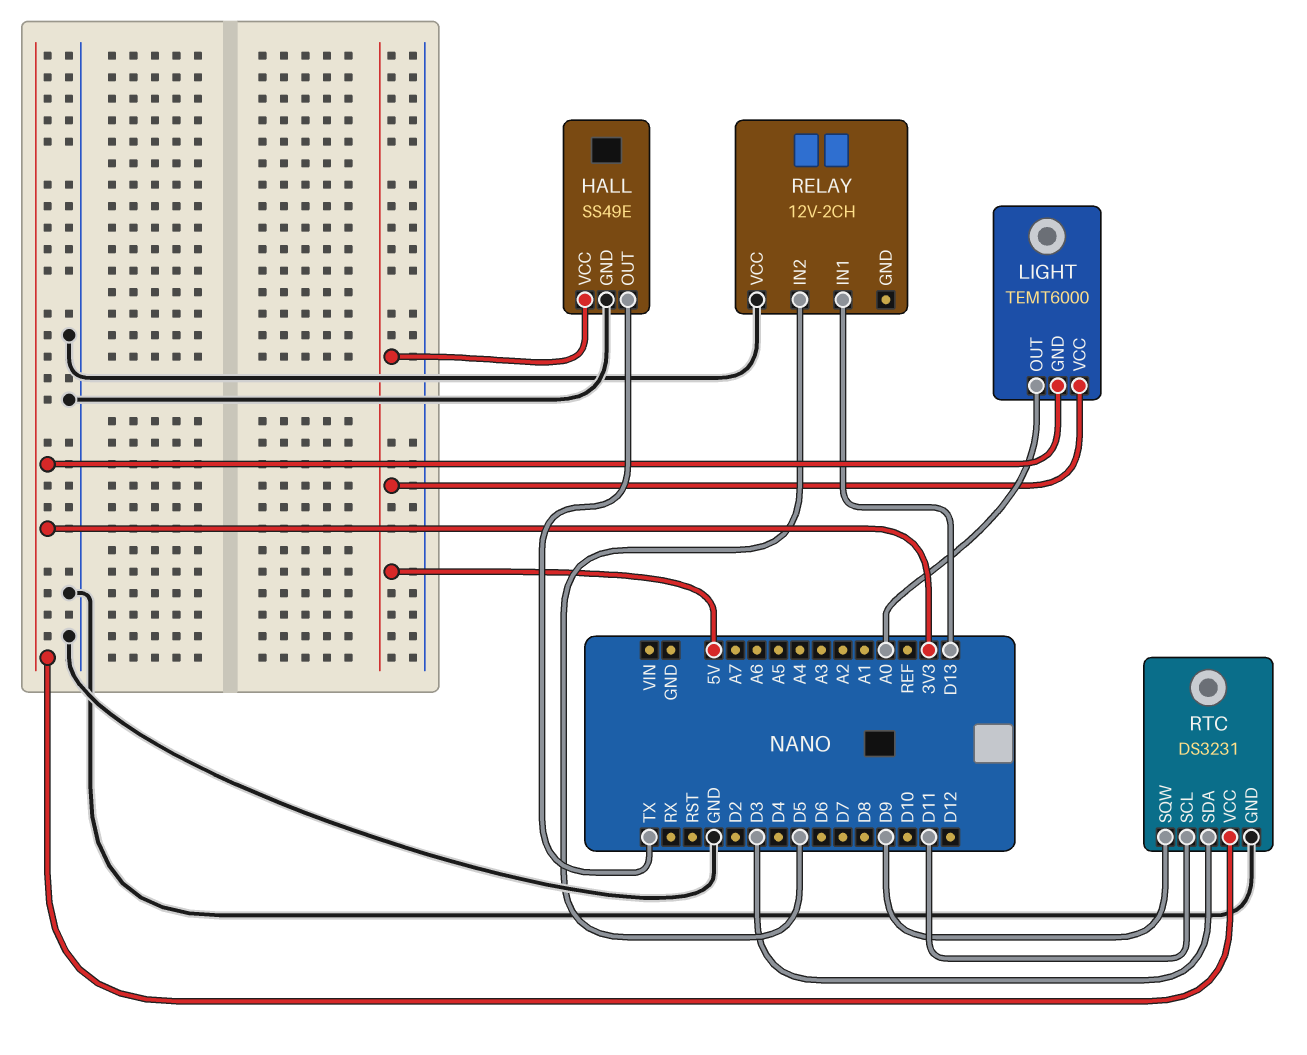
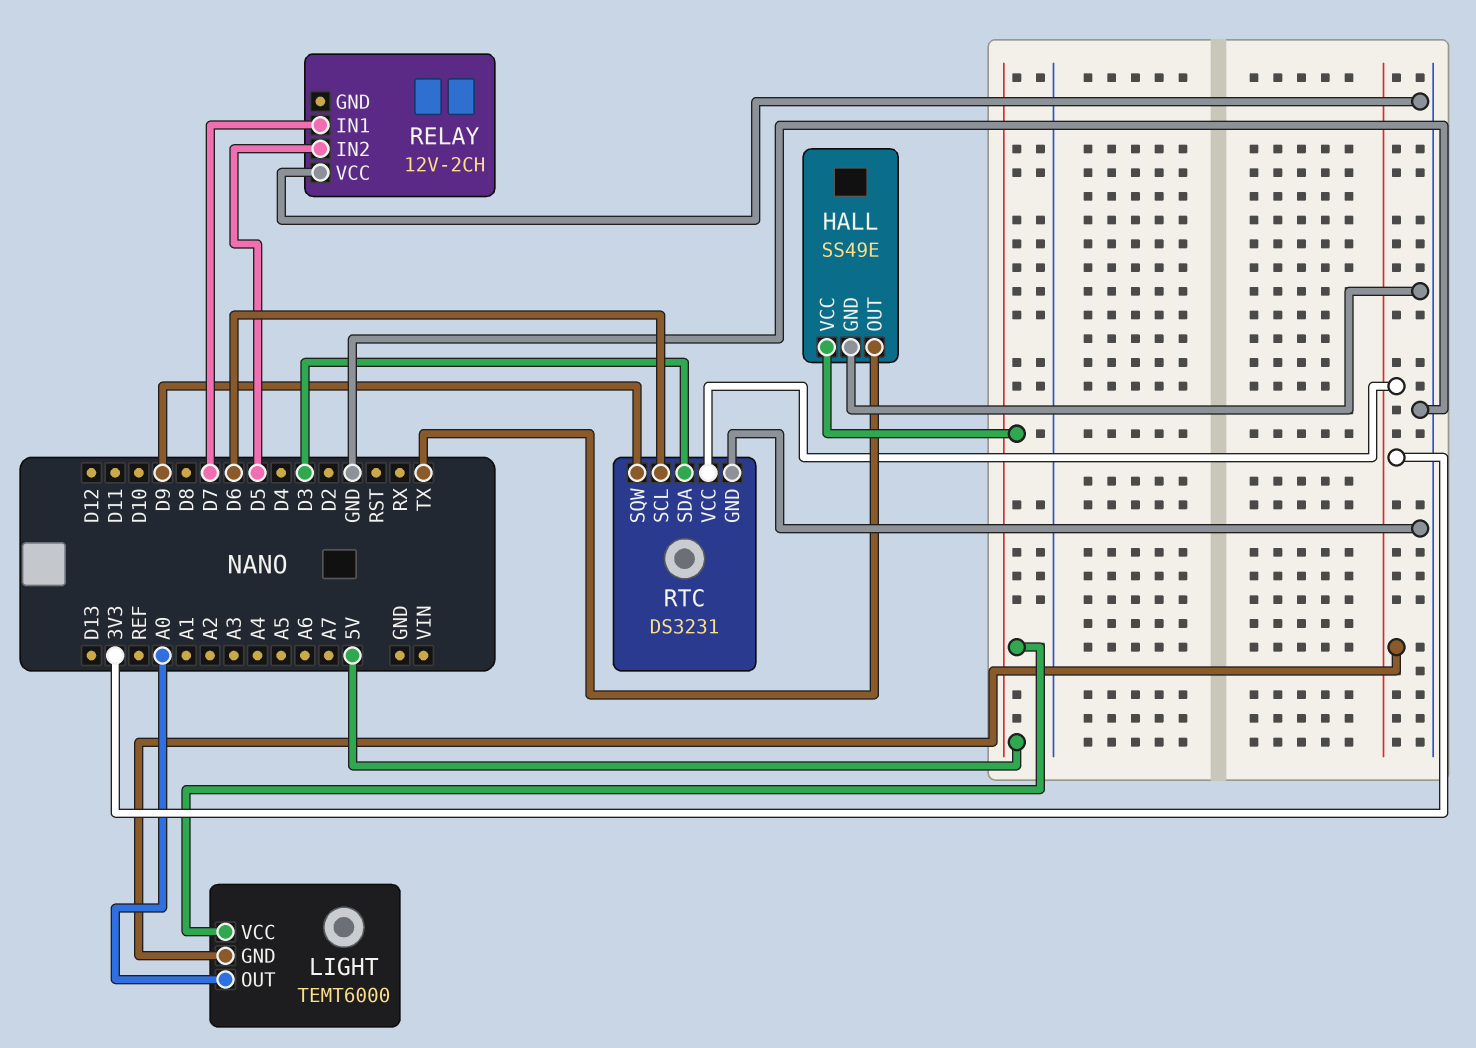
RELAY pin IN1: D13 -> D7
RTC pin SCL: D11 -> D6

